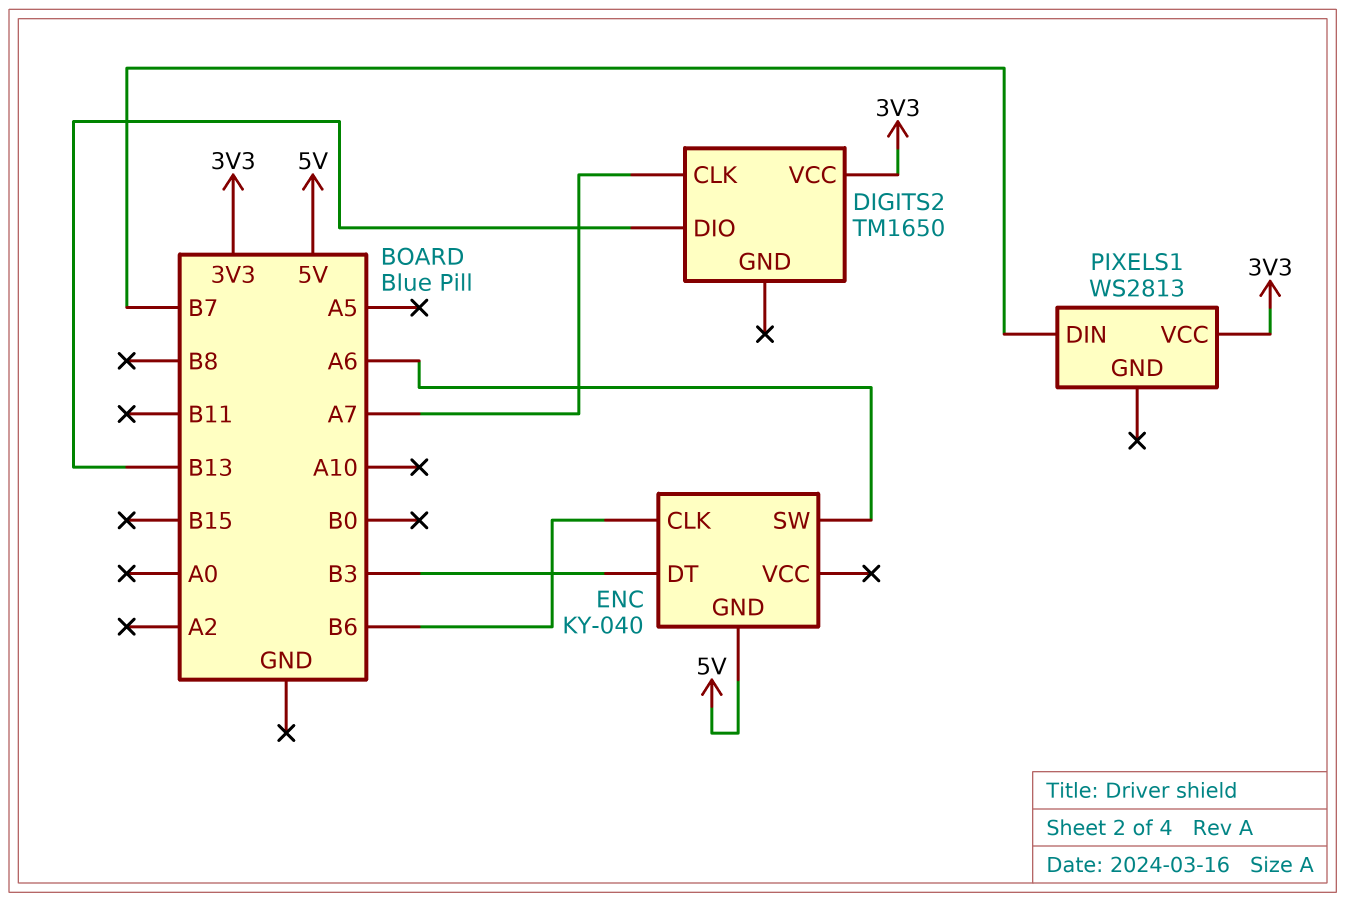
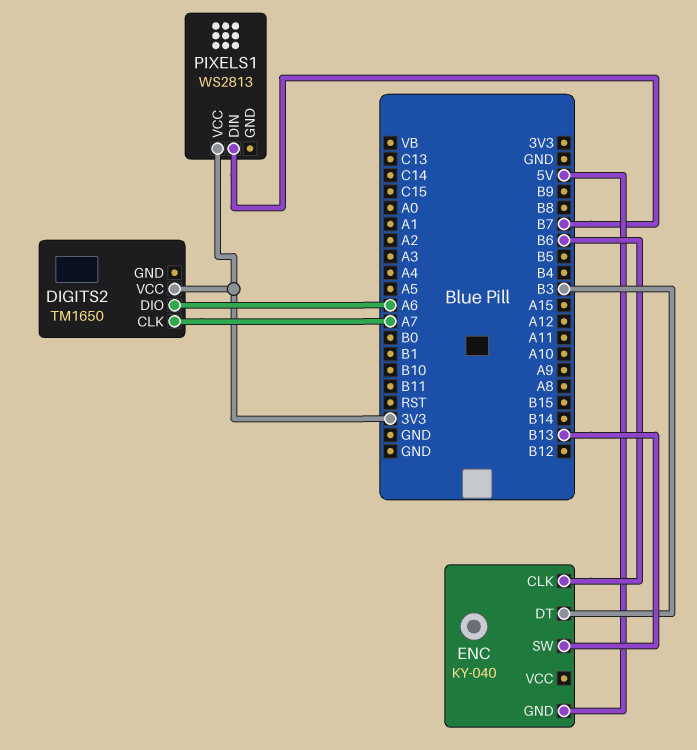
DIGITS2 pin DIO: B13 -> A6
ENC pin SW: A6 -> B13

